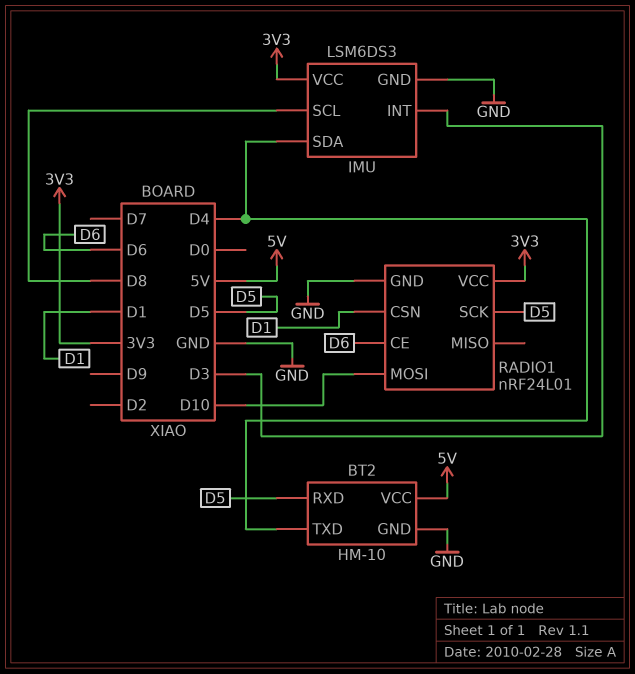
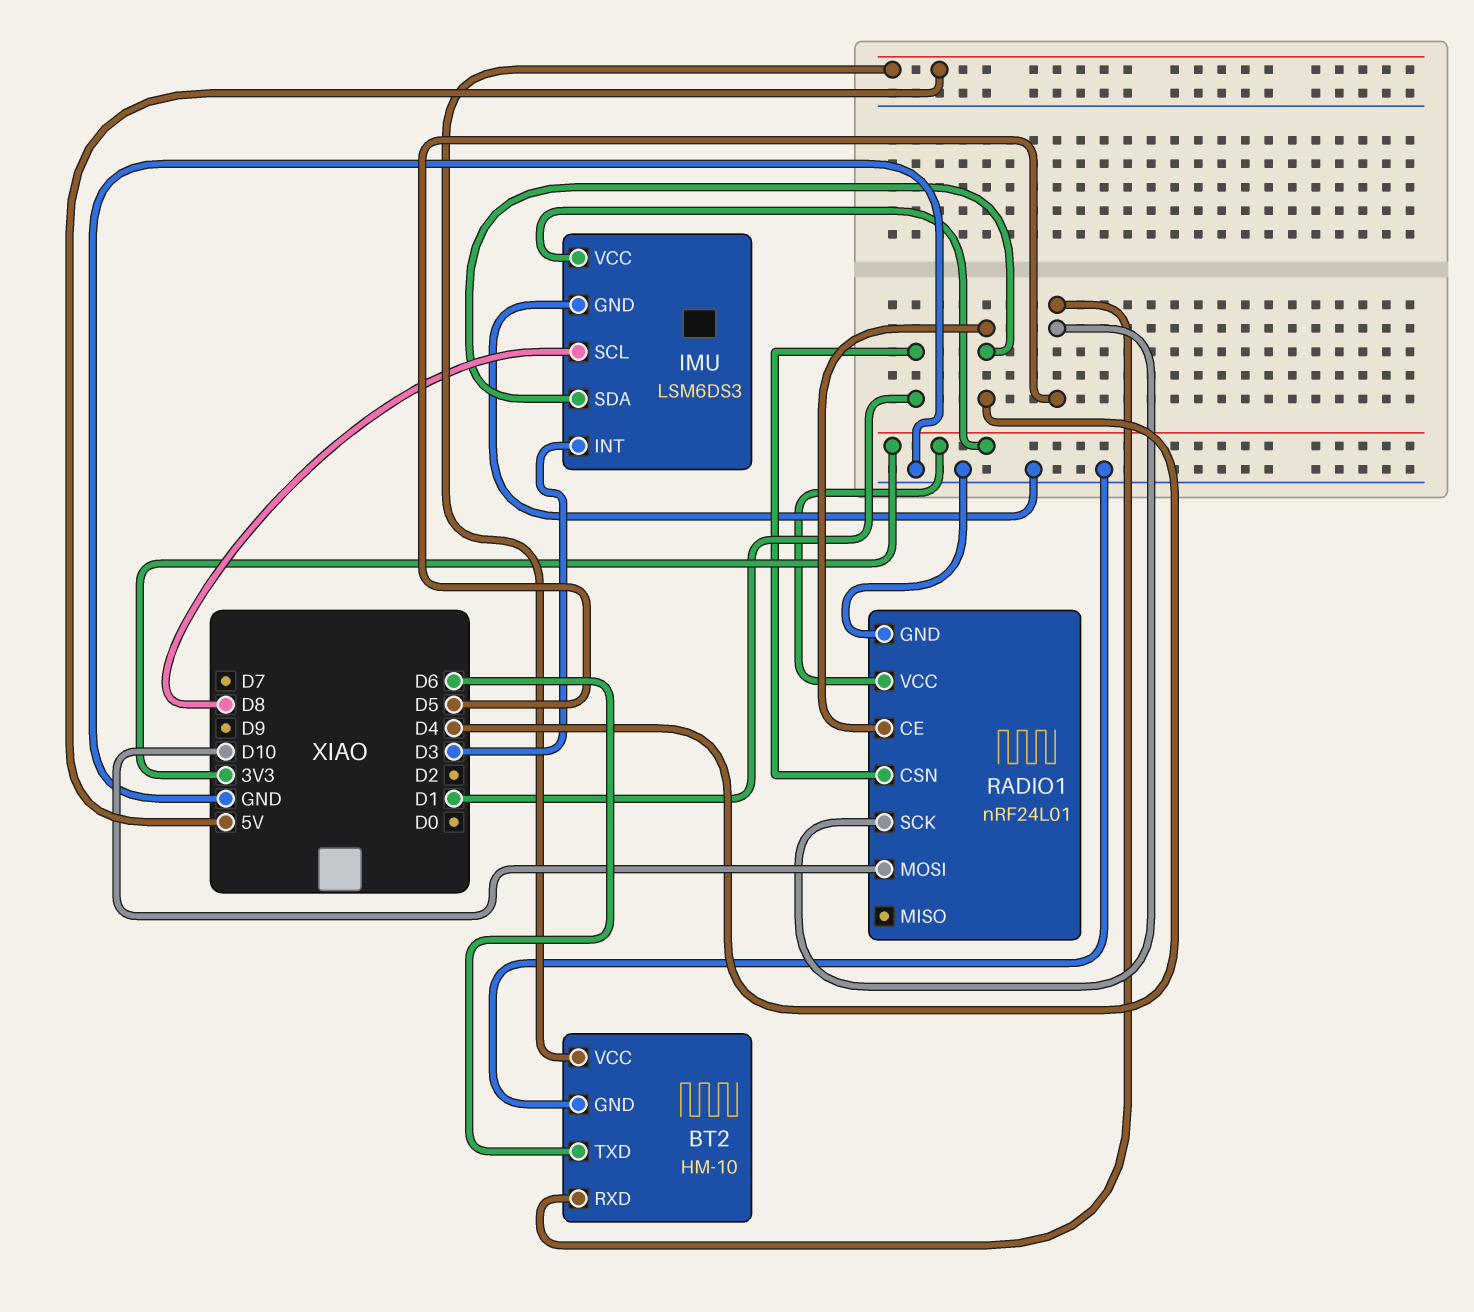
BT2 pin TXD: D4 -> D6
RADIO1 pin CE: D6 -> D4

